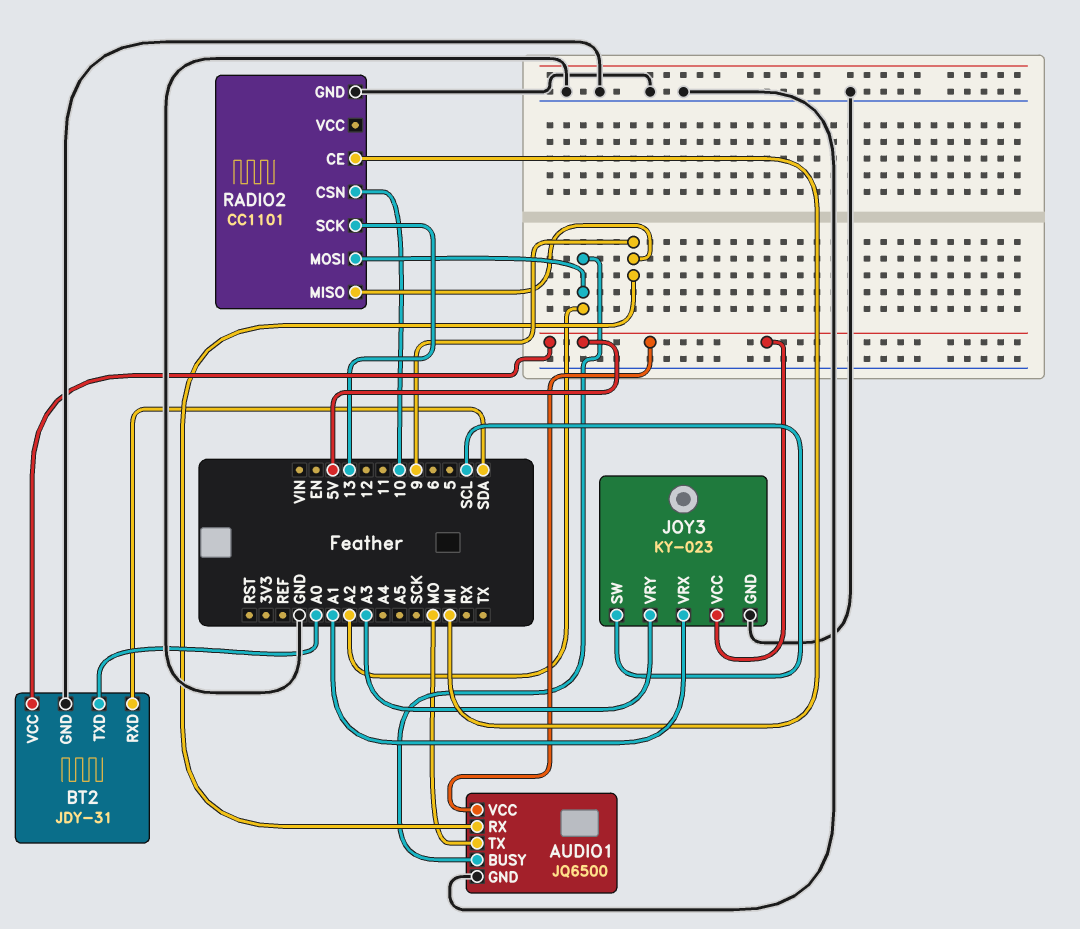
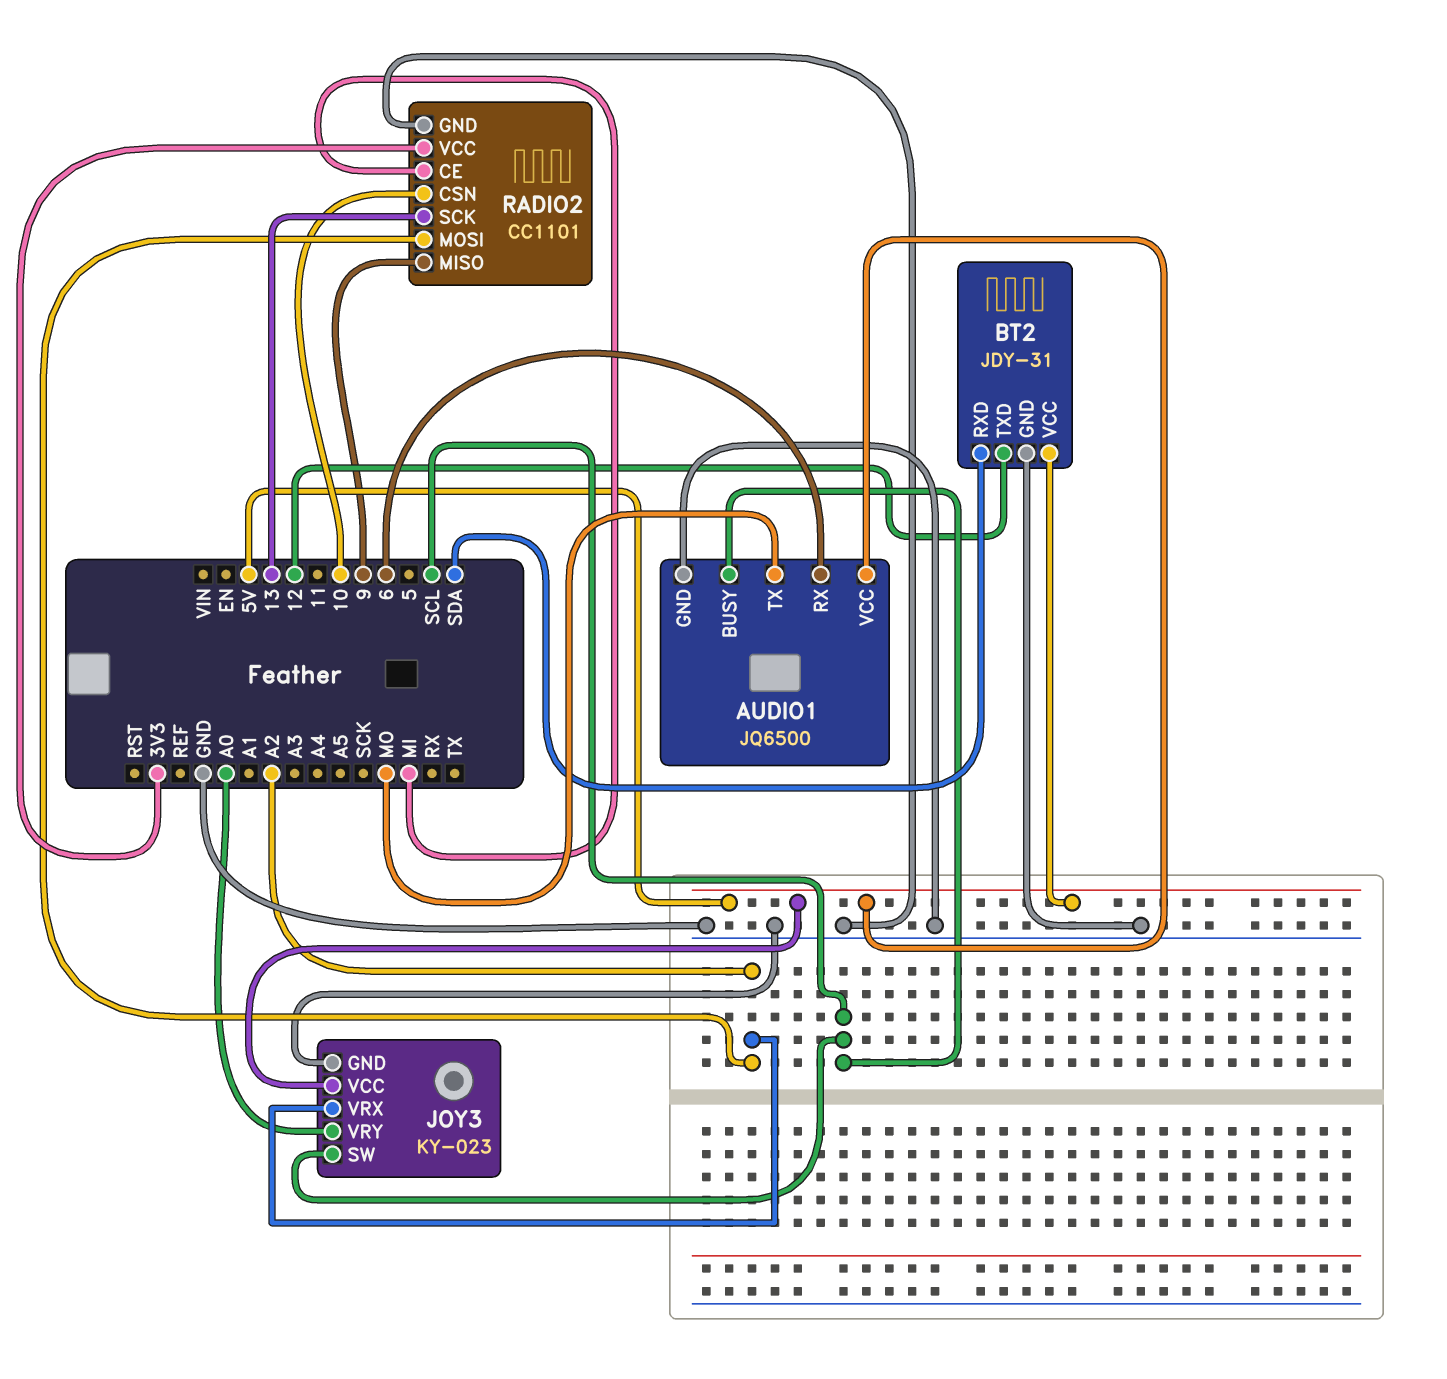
AUDIO1 pin BUSY: A2 -> SCL
AUDIO1 pin RX: 9 -> 6
BT2 pin TXD: A0 -> 12
JOY3 pin VRX: A1 -> A2
JOY3 pin VRY: A3 -> A0
RADIO2 pin VCC: none -> 3V3

